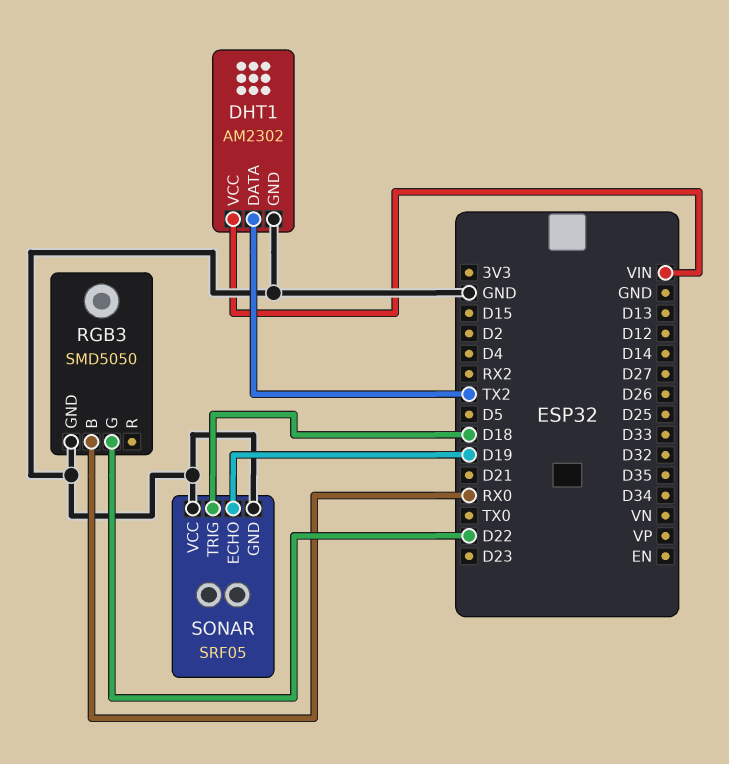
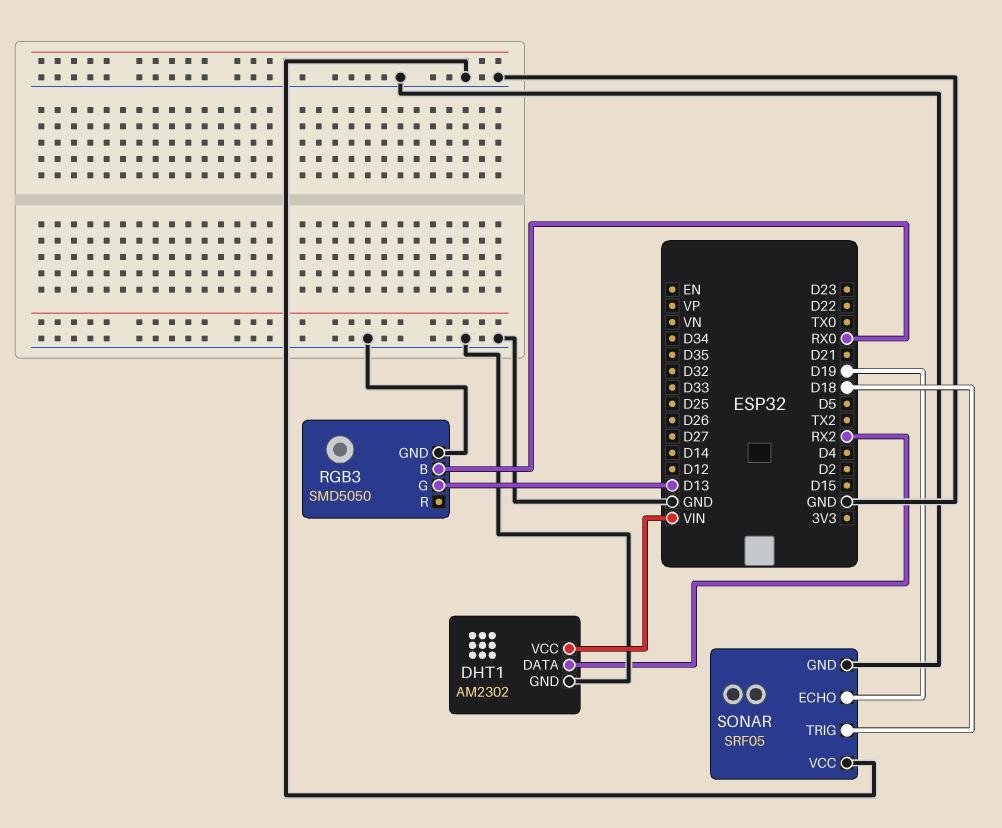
DHT1 pin DATA: TX2 -> RX2
RGB3 pin G: D22 -> D13

